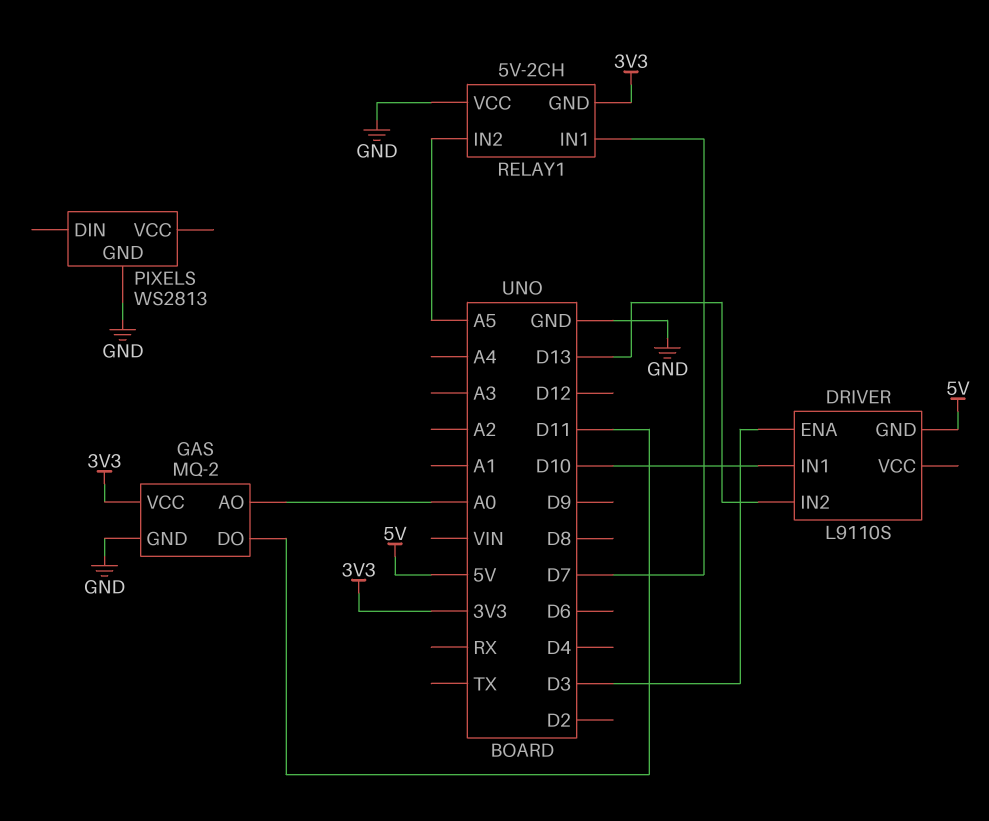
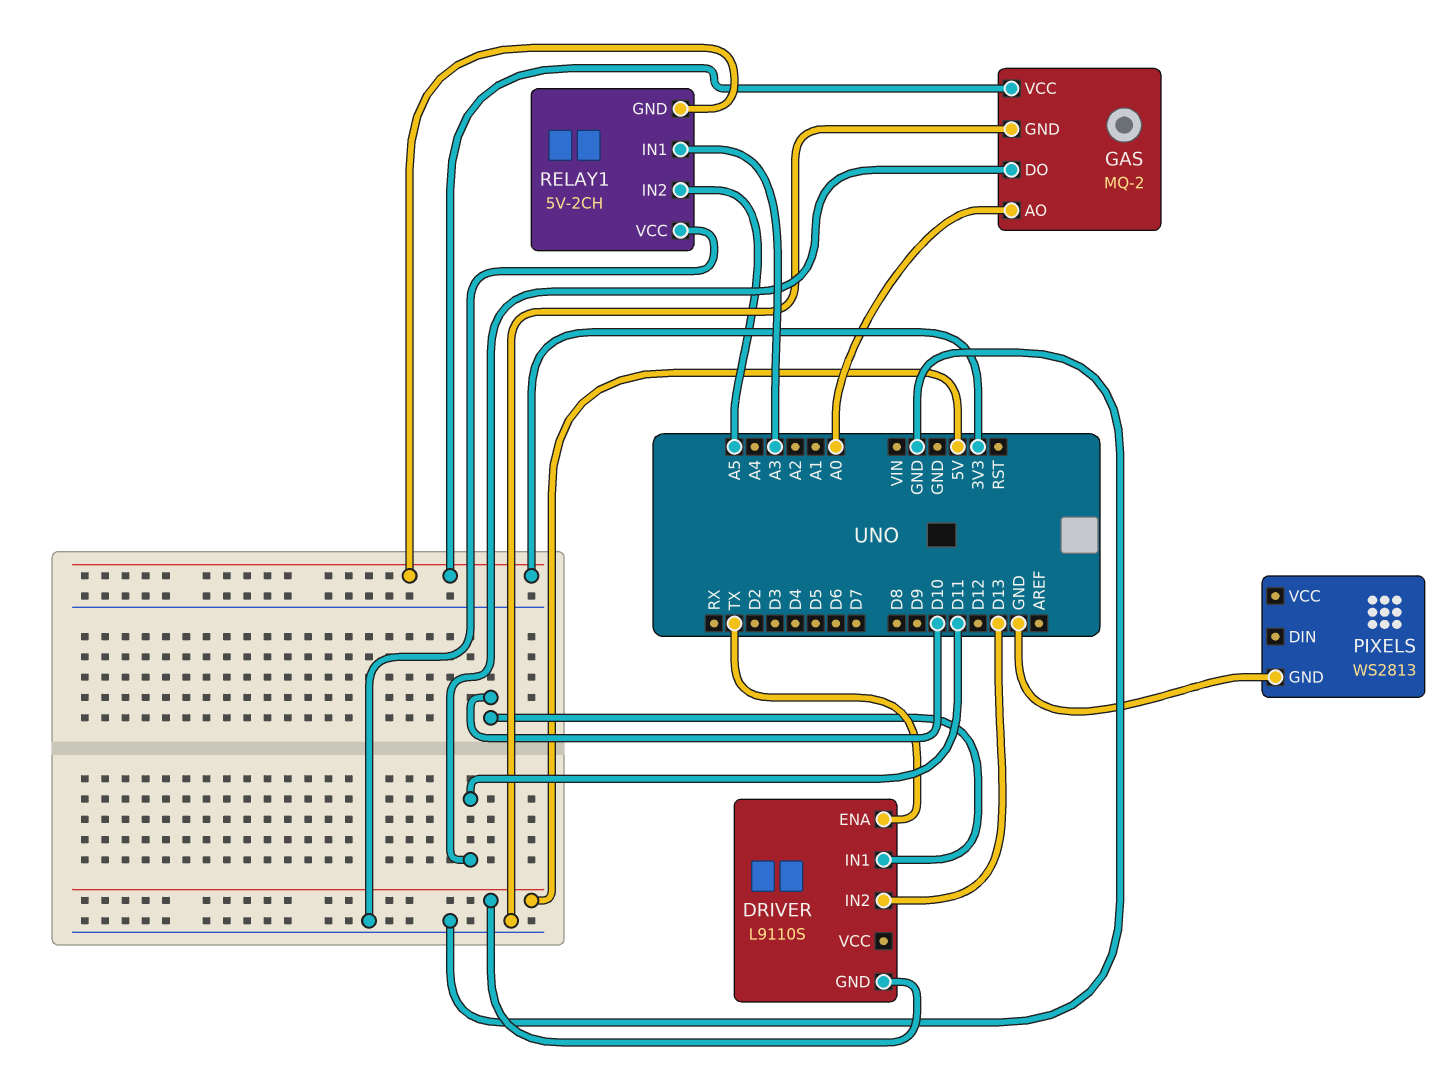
DRIVER pin ENA: D3 -> TX
RELAY1 pin IN1: D7 -> A3

